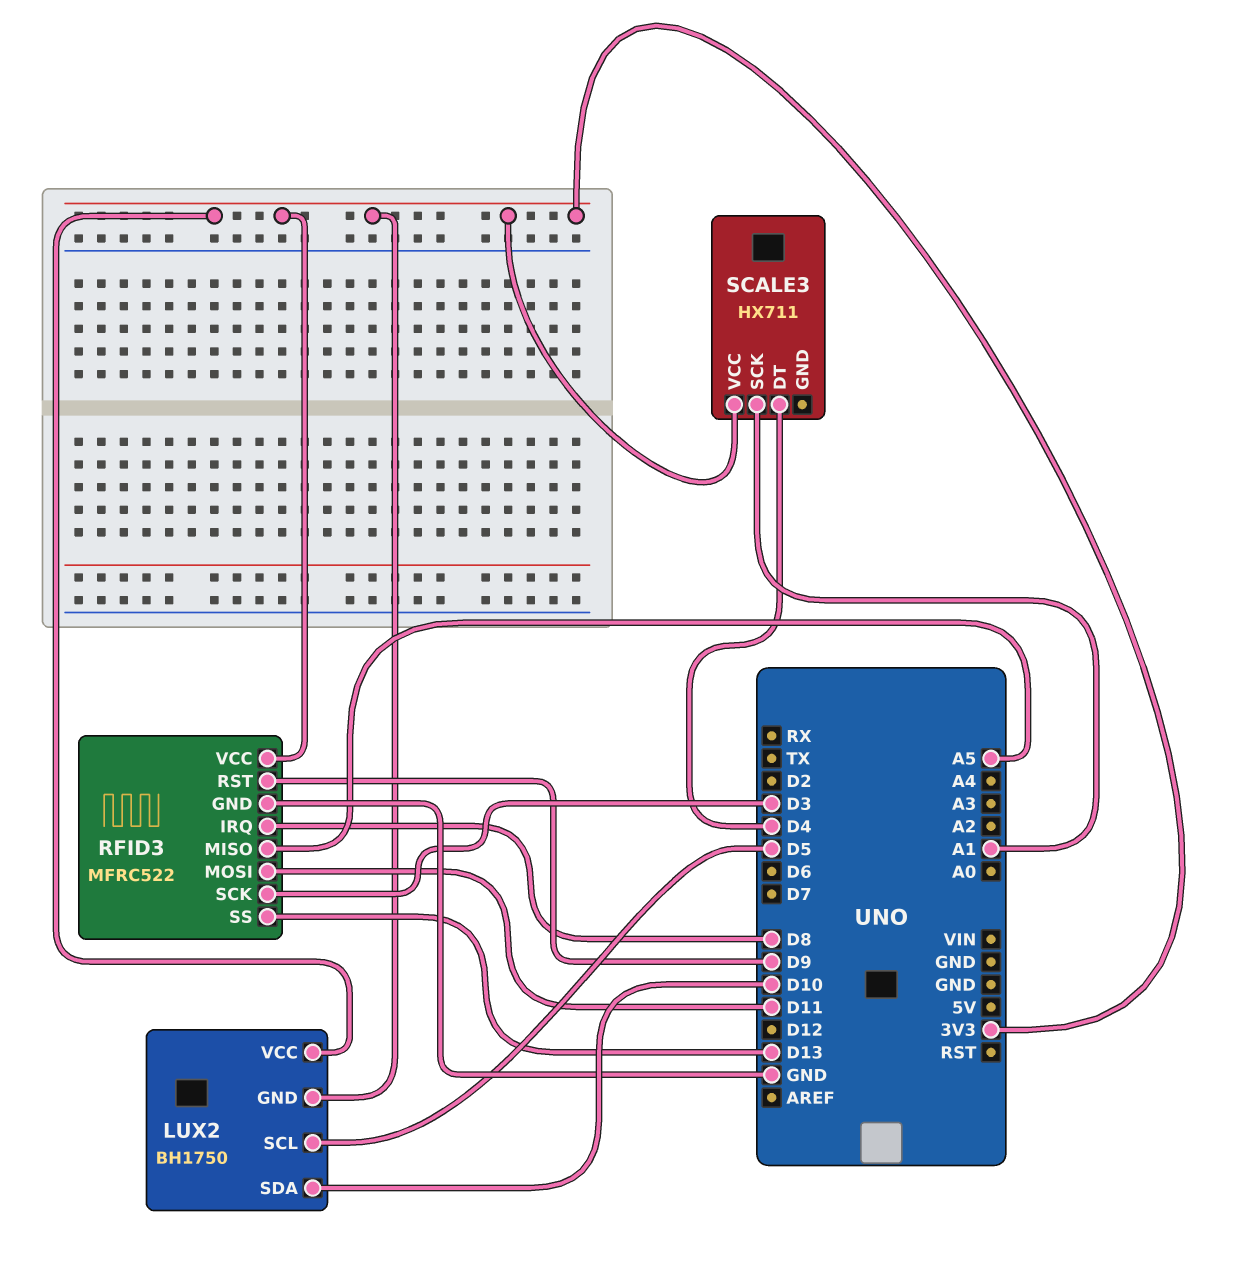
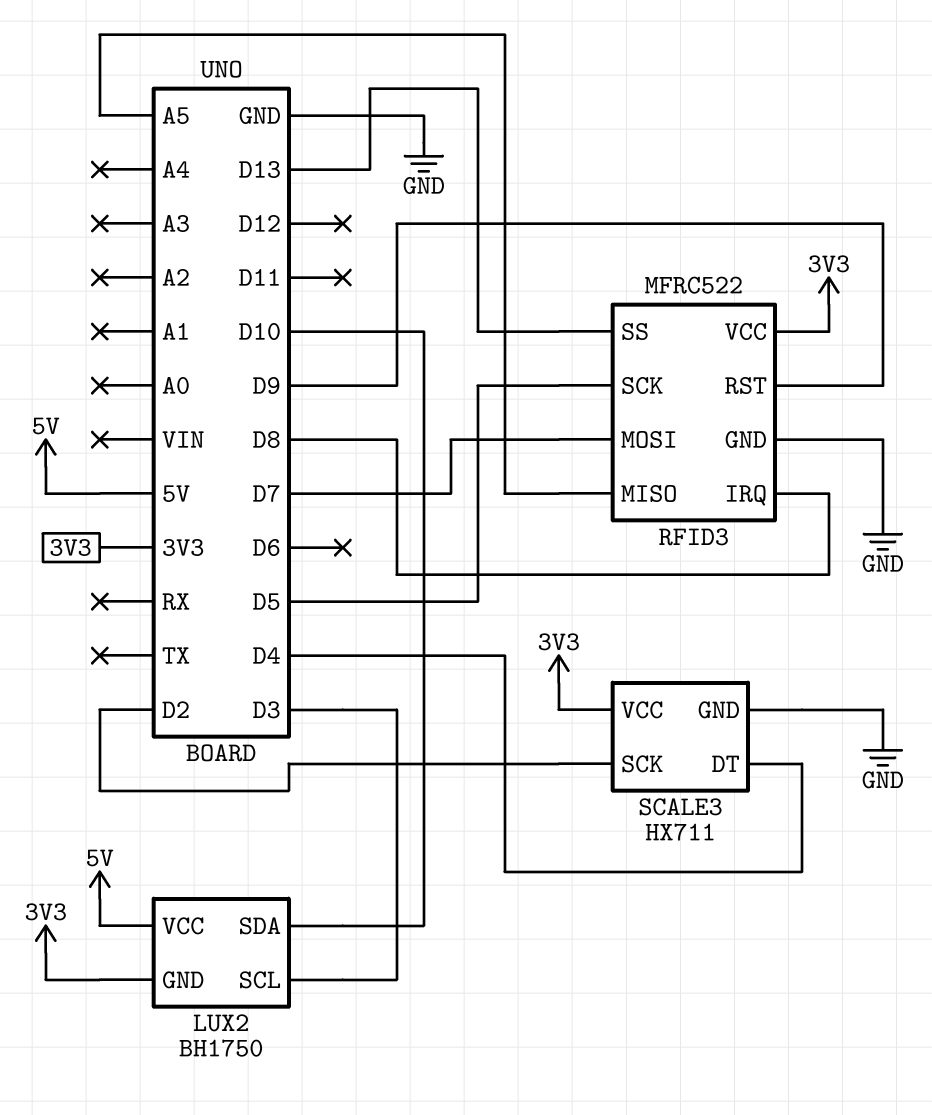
LUX2 pin SCL: D5 -> D3
LUX2 pin VCC: 3V3 -> 5V
RFID3 pin MOSI: D11 -> D7
RFID3 pin SCK: D3 -> D5
SCALE3 pin GND: none -> GND
SCALE3 pin SCK: A1 -> D2

